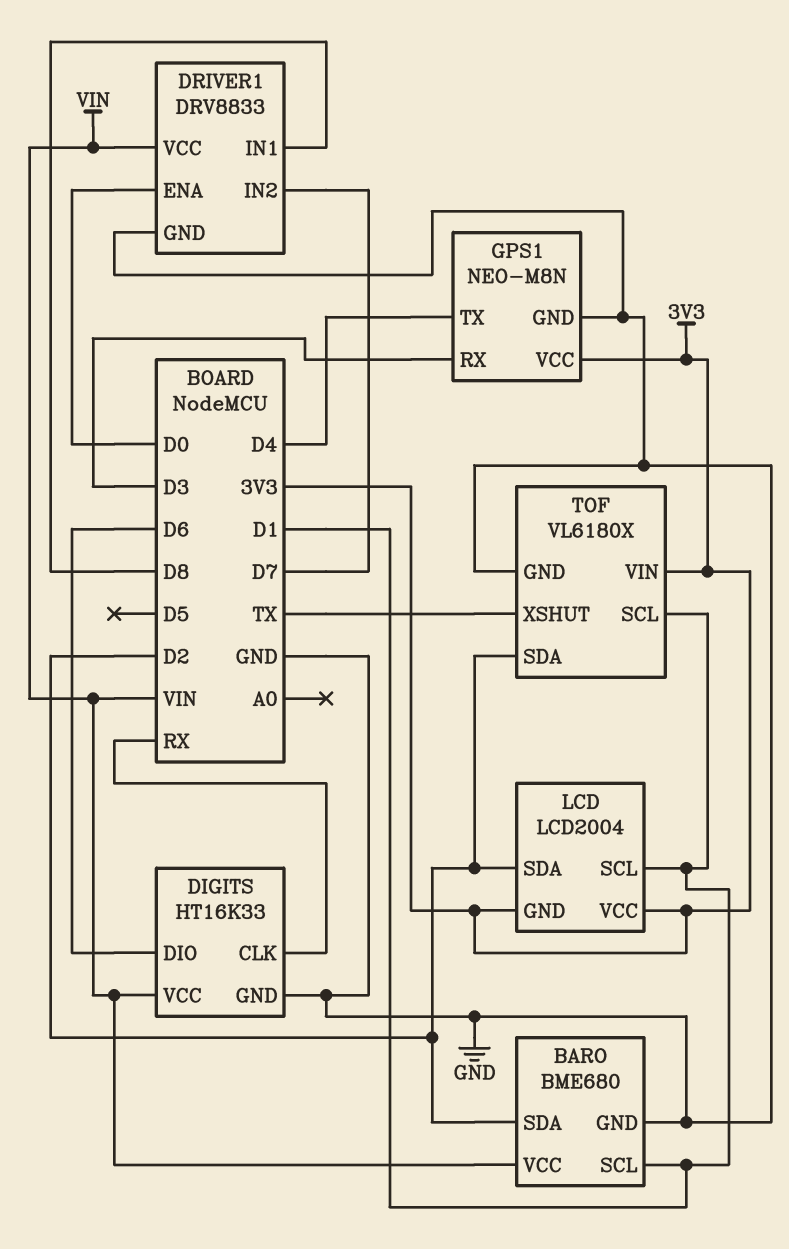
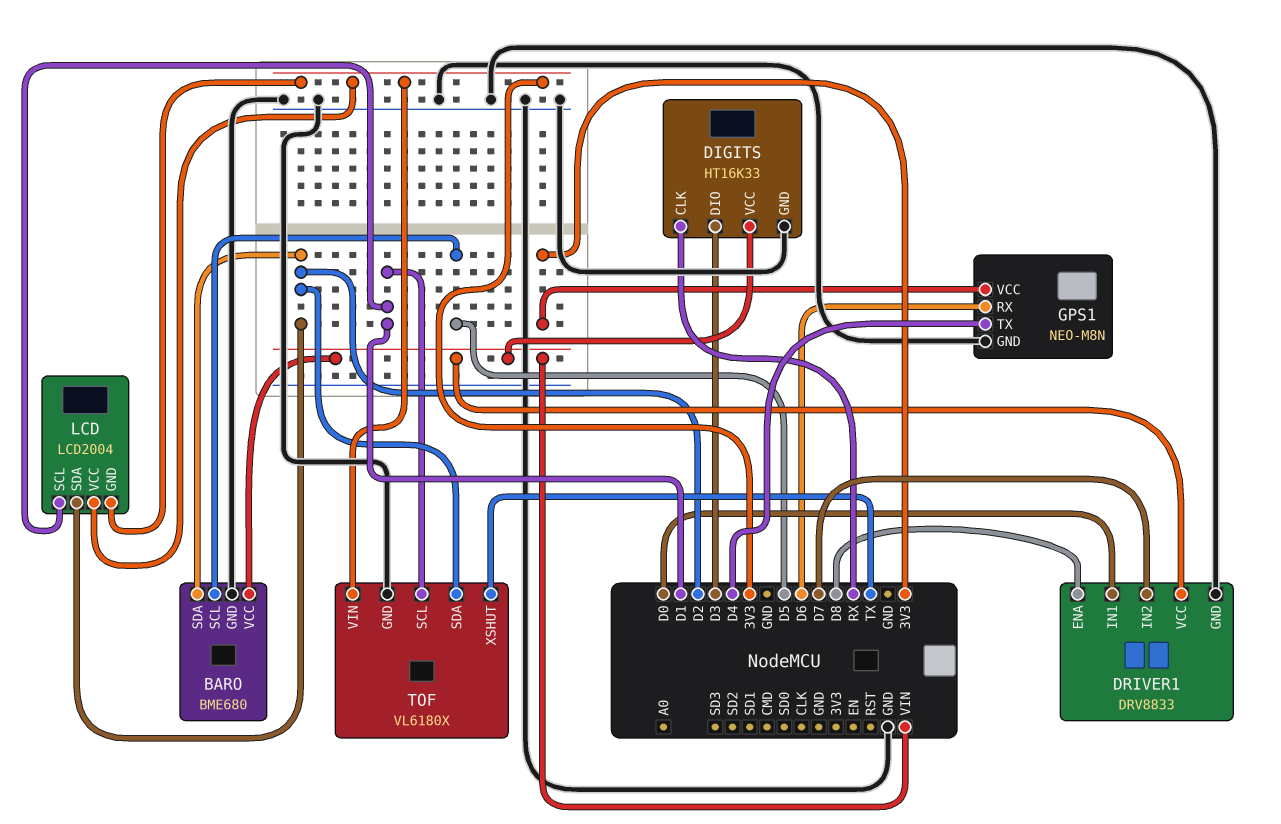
BARO pin SCL: D1 -> D5
DIGITS pin DIO: D6 -> D3
DRIVER1 pin ENA: D0 -> D8
DRIVER1 pin IN1: D8 -> D0
GPS1 pin RX: D3 -> D6

